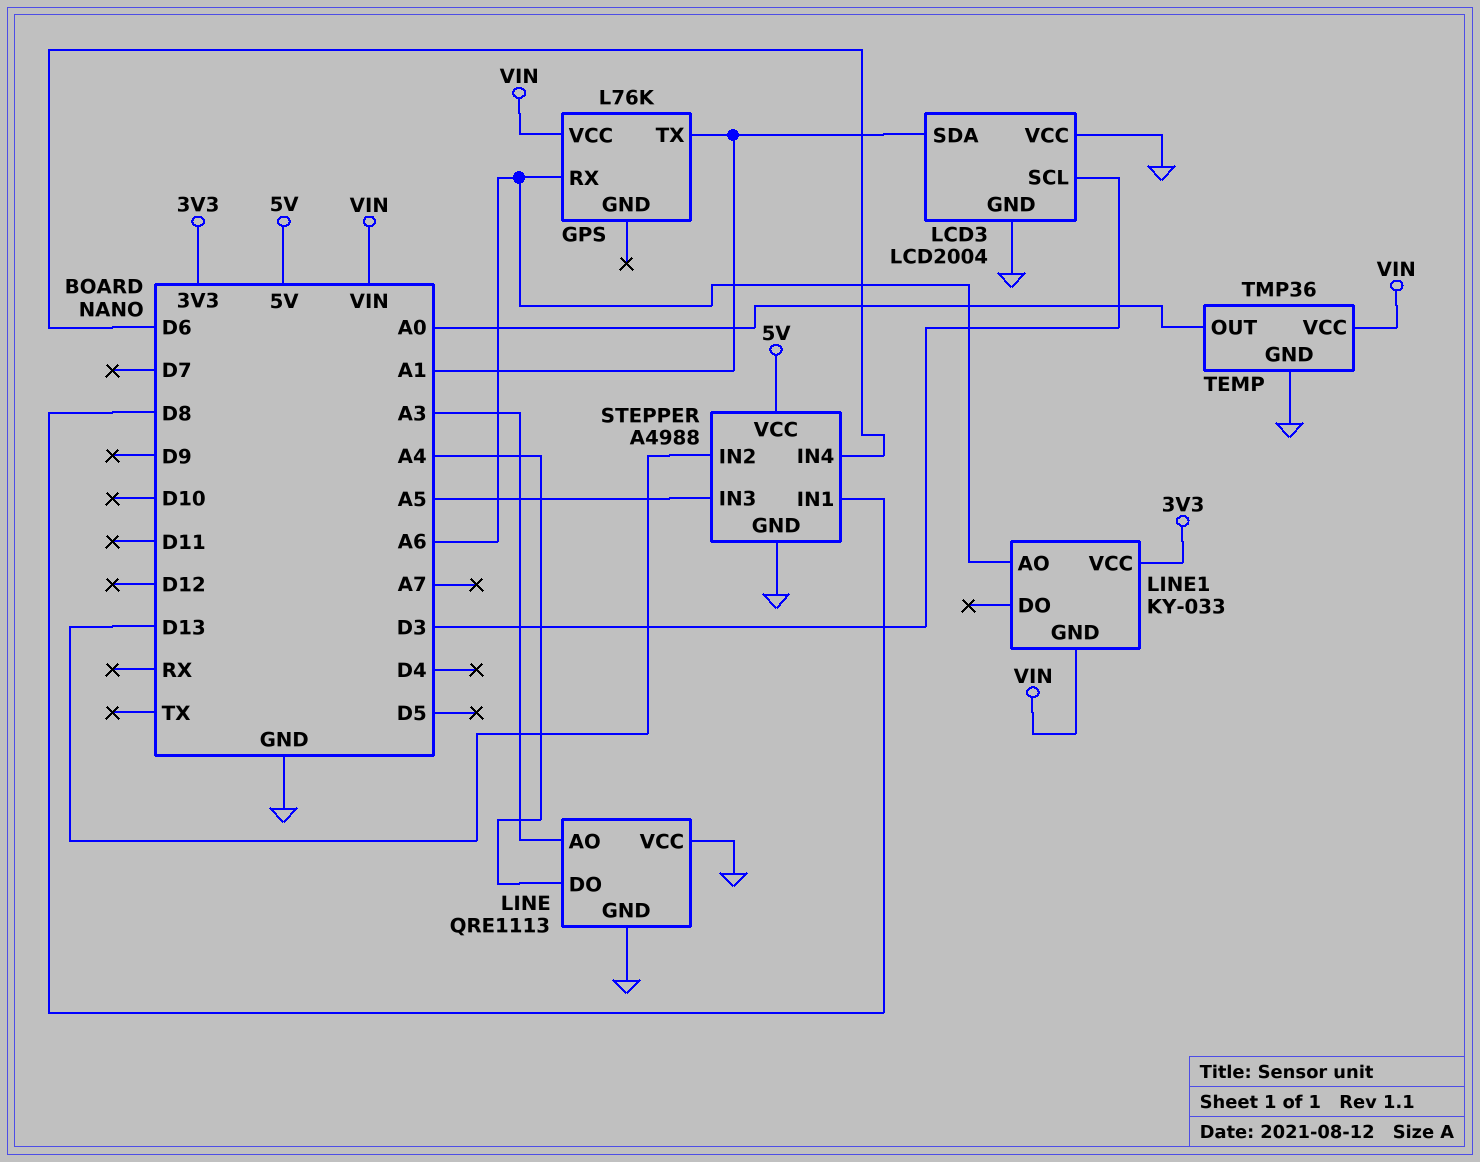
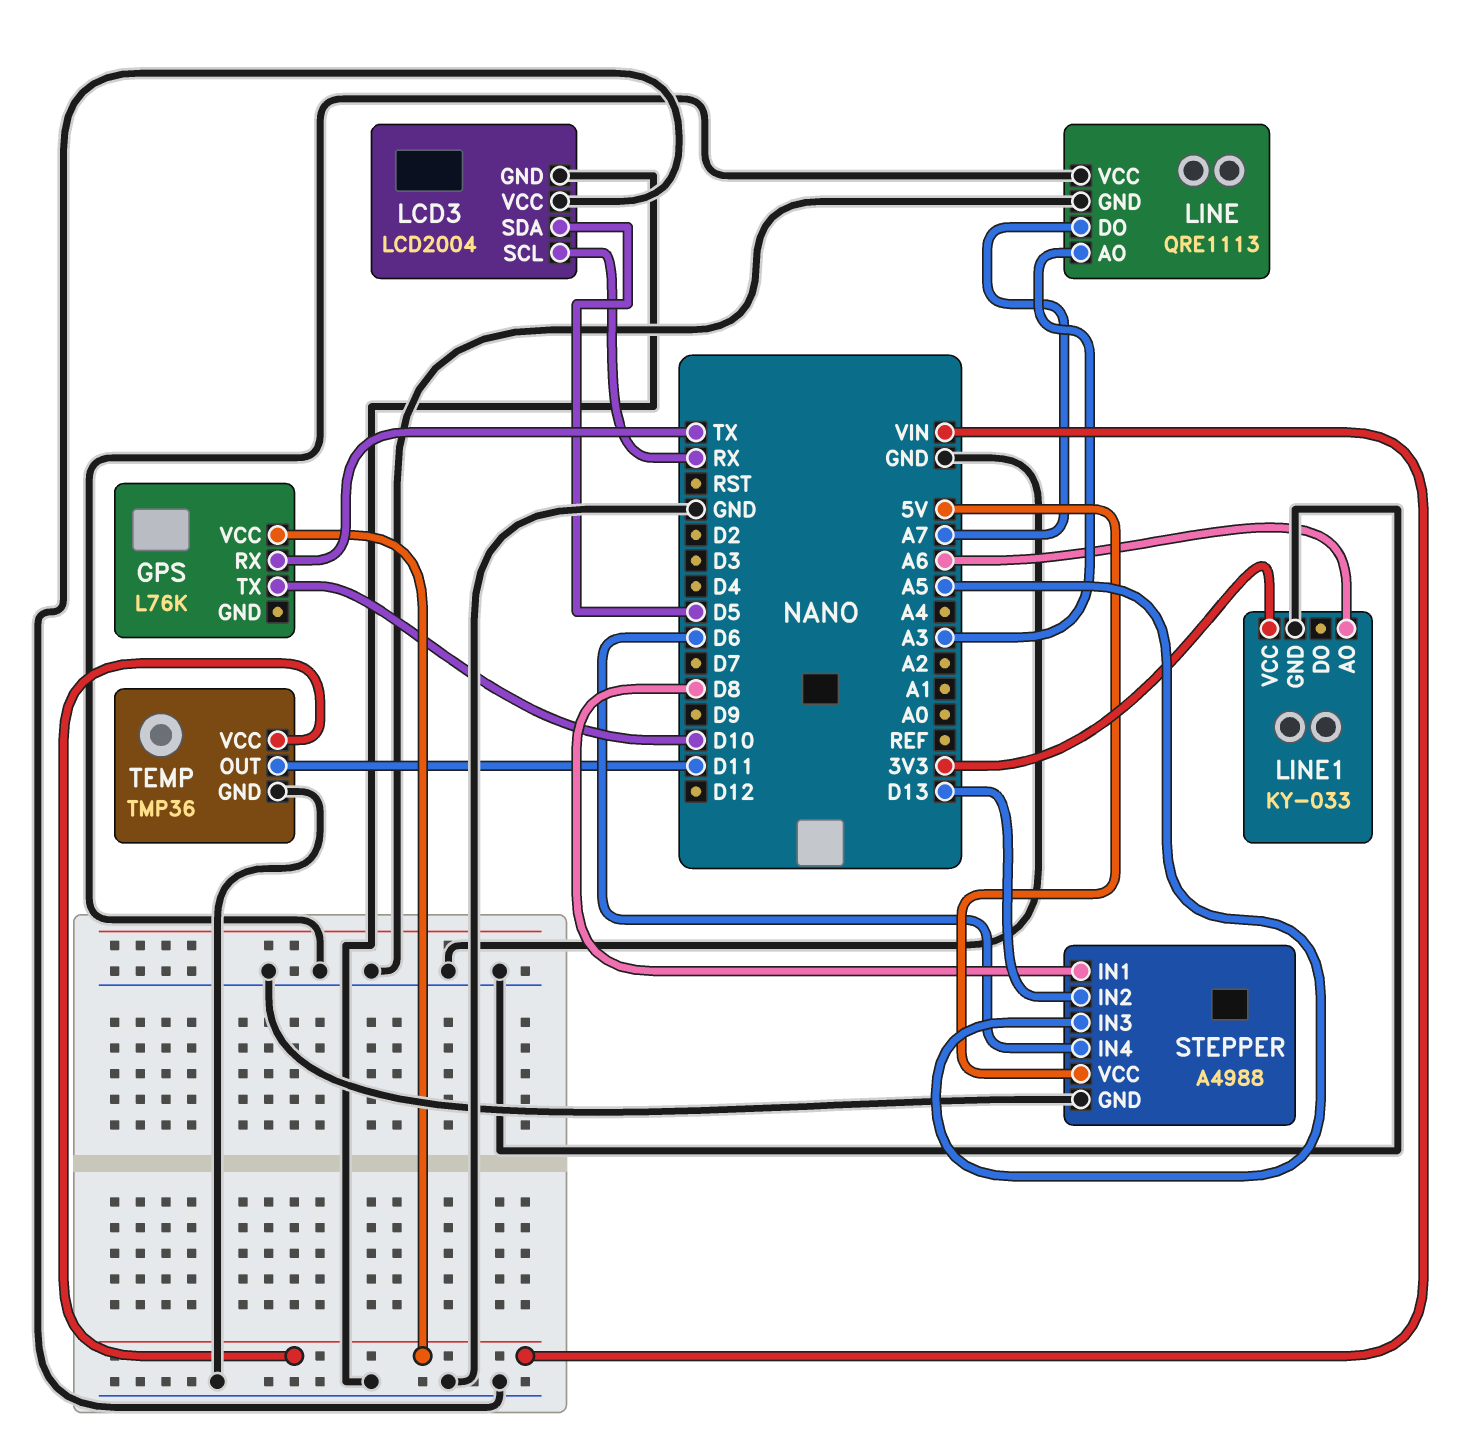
GPS pin RX: A6 -> TX
GPS pin TX: A1 -> D10
LCD3 pin SCL: D3 -> RX
LCD3 pin SDA: A1 -> D5
LINE pin DO: A4 -> A7
LINE1 pin GND: VIN -> GND
TEMP pin OUT: A0 -> D11

